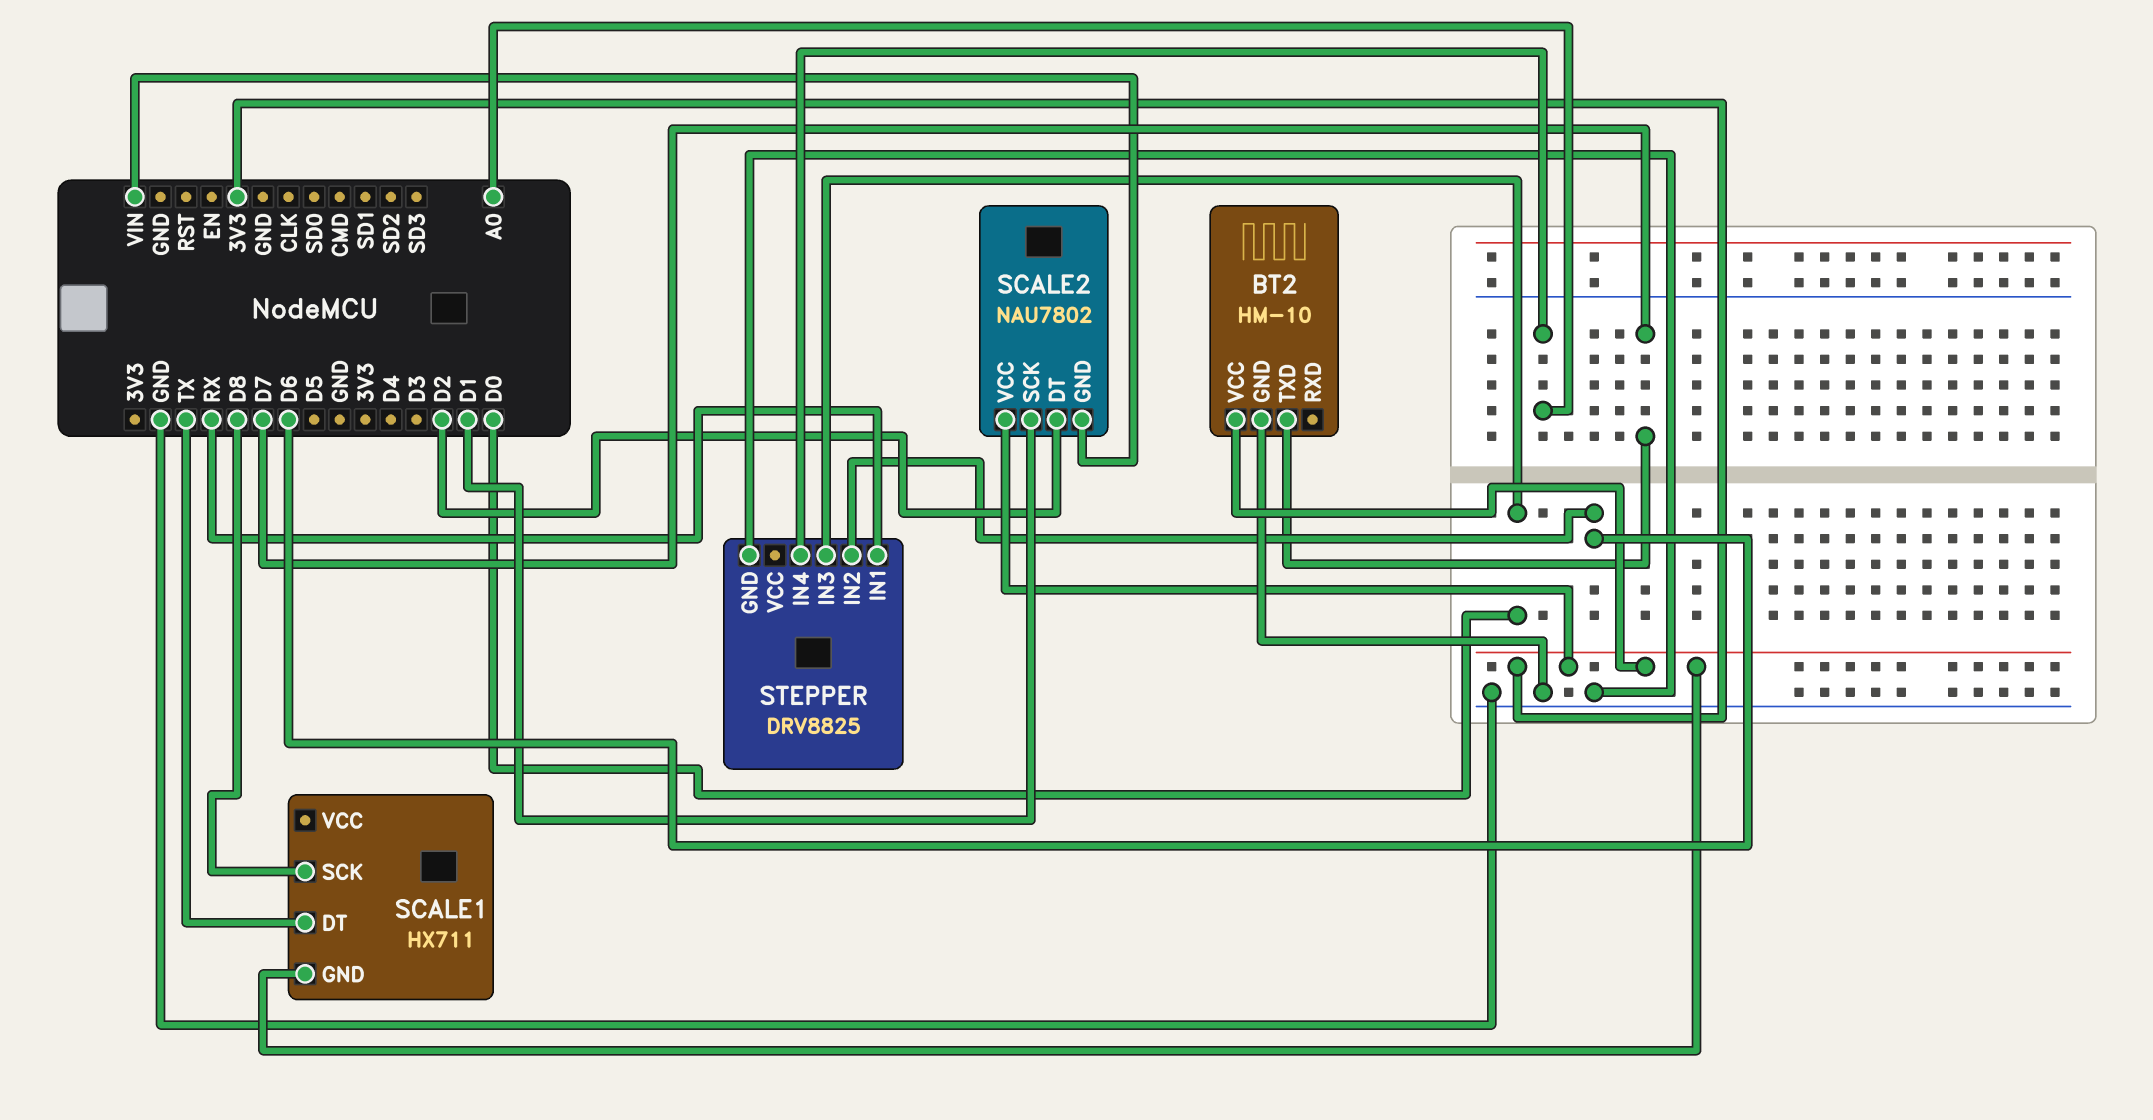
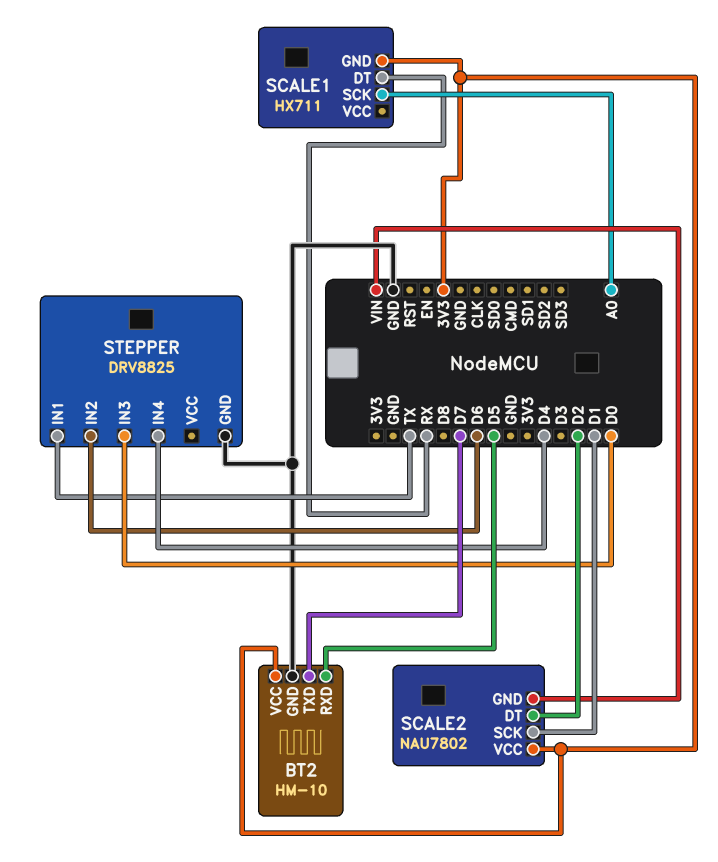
BT2 pin RXD: none -> D5
SCALE1 pin DT: TX -> RX
SCALE1 pin SCK: D8 -> A0
STEPPER pin IN1: RX -> TX
STEPPER pin IN4: A0 -> D4

